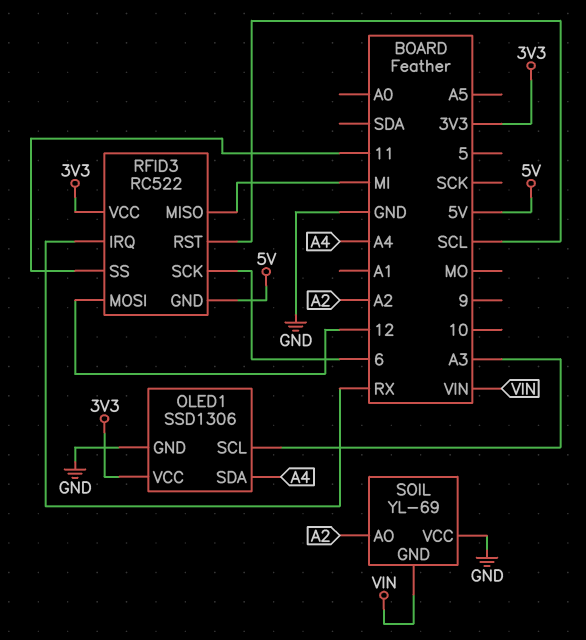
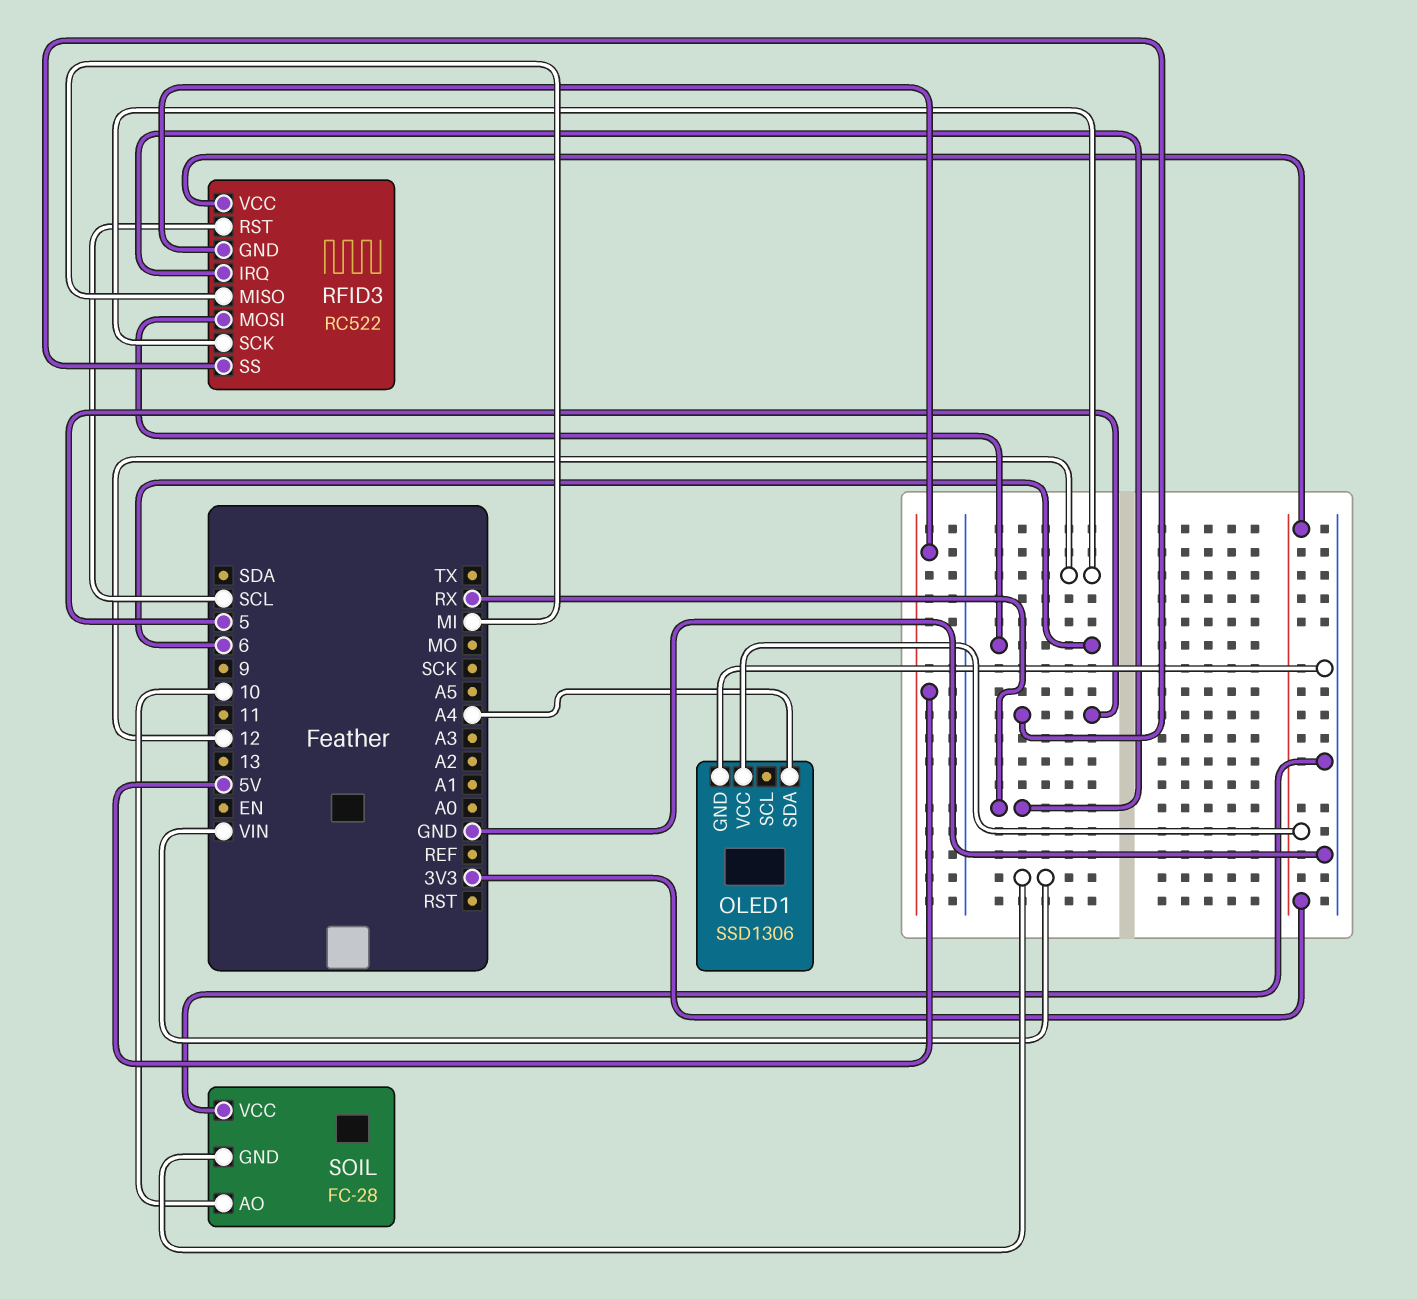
OLED1 pin SCL: A3 -> none
RFID3 pin MOSI: 12 -> 6
RFID3 pin SCK: 6 -> 12
RFID3 pin SS: 11 -> 5
SOIL: YL-69 -> FC-28
SOIL pin AO: A2 -> 10

